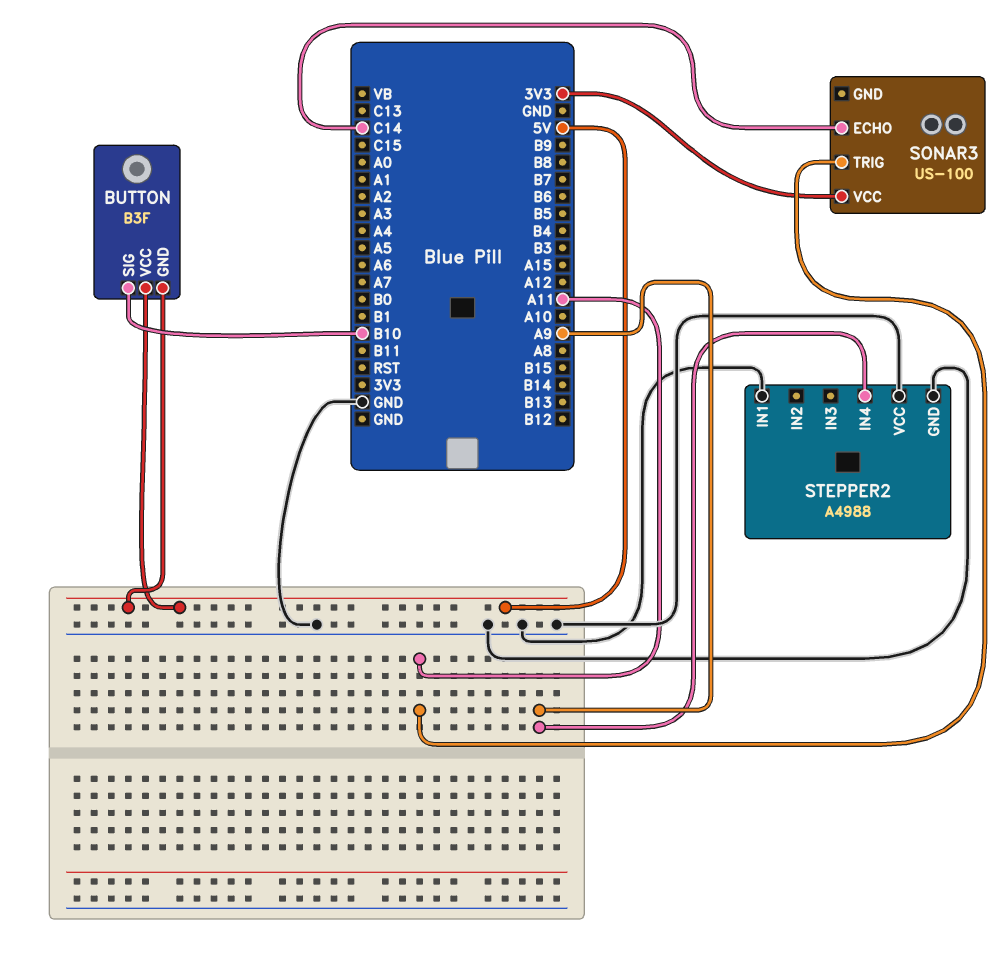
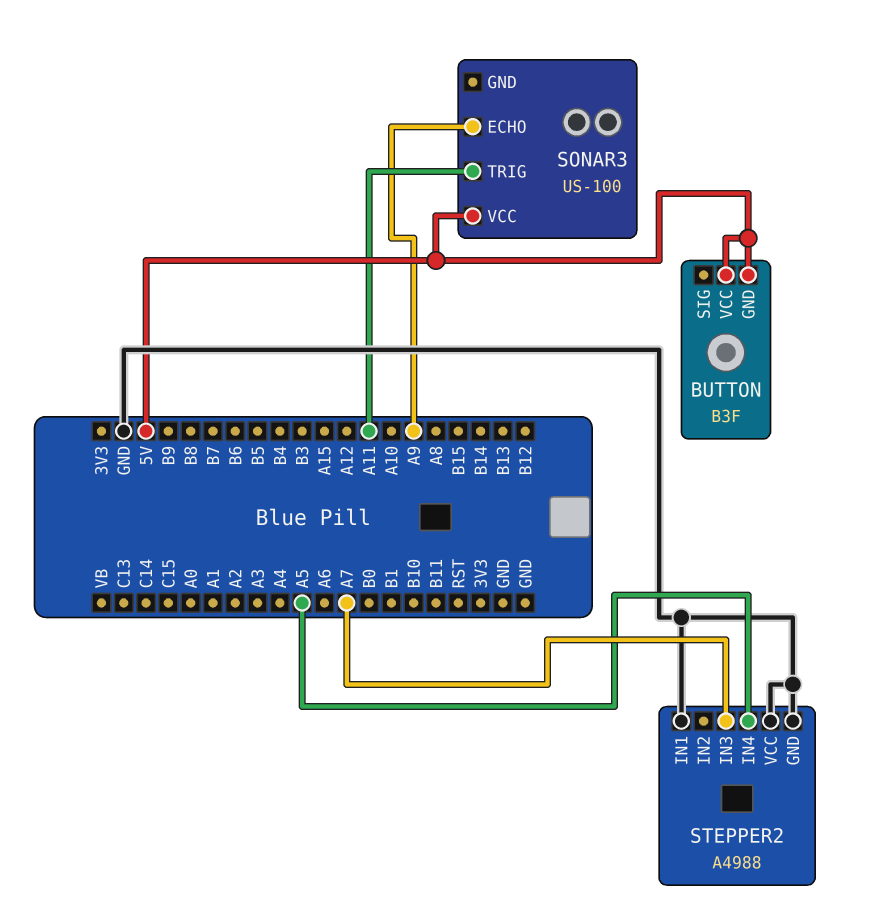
BUTTON pin SIG: B10 -> none
SONAR3 pin ECHO: C14 -> A9
SONAR3 pin VCC: 3V3 -> 5V
STEPPER2 pin IN3: none -> A7
STEPPER2 pin IN4: A9 -> A5

